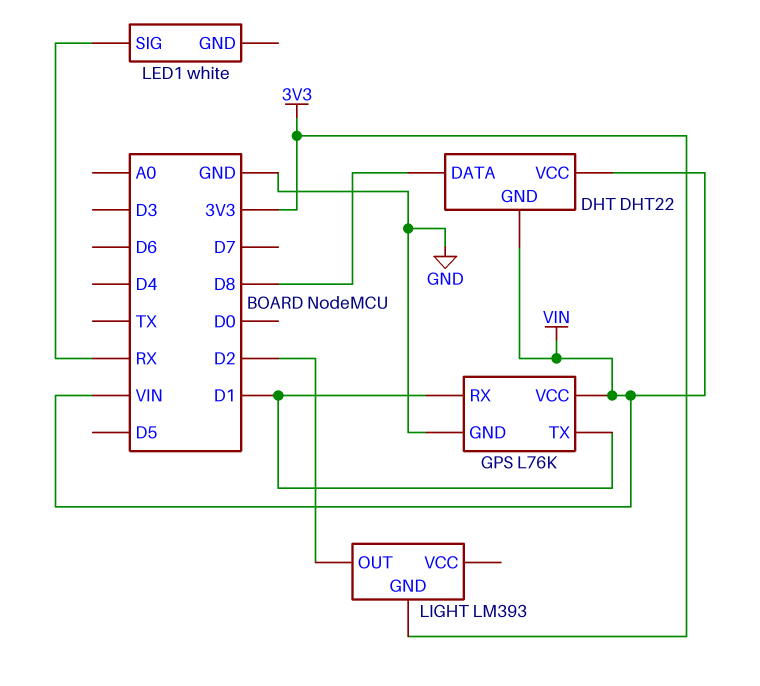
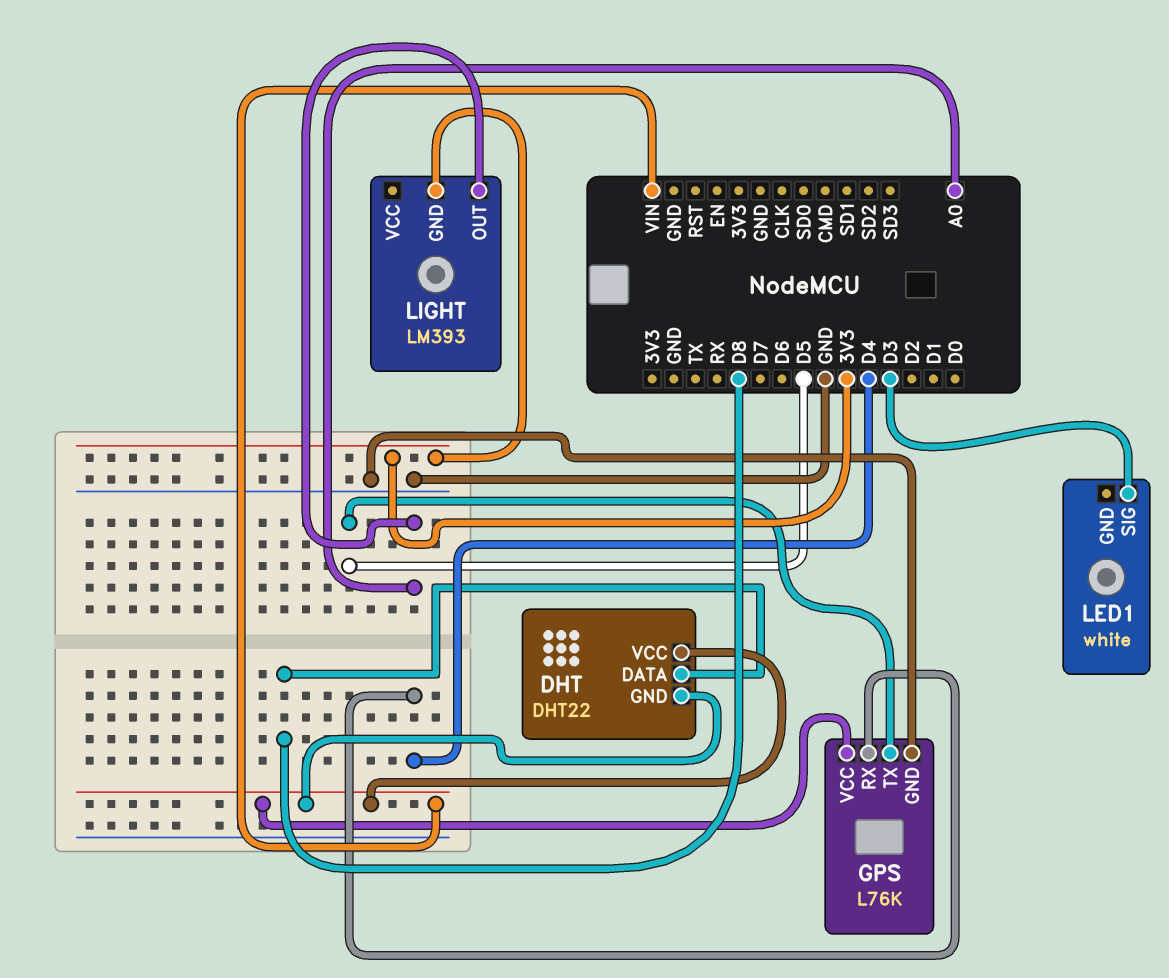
GPS pin RX: D1 -> D4
GPS pin TX: D1 -> D5
LED1 pin SIG: RX -> D3
LIGHT pin OUT: D2 -> A0

